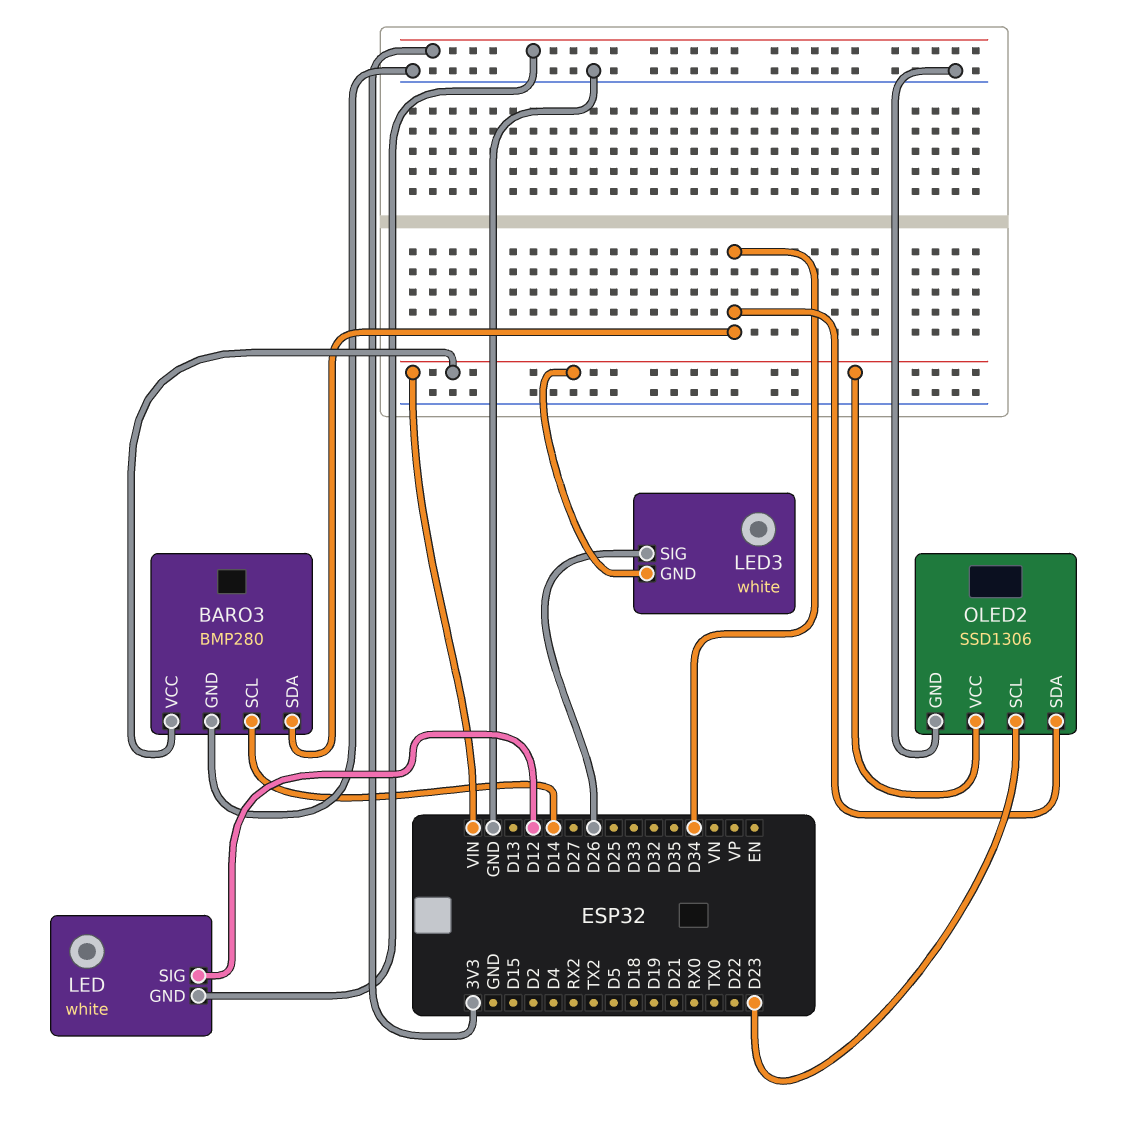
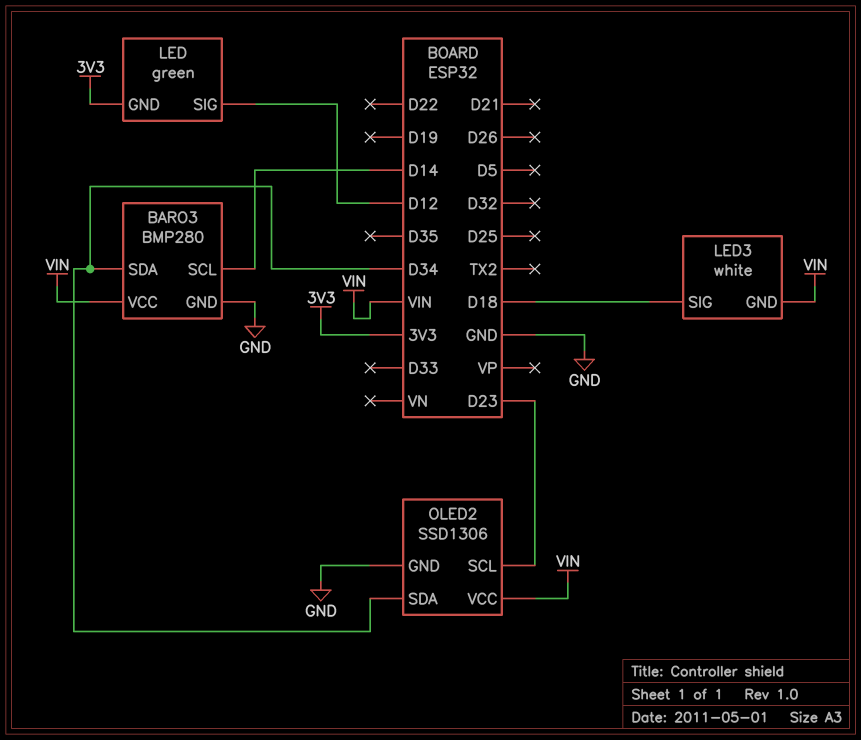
LED: white -> green
LED3 pin SIG: D26 -> D18

